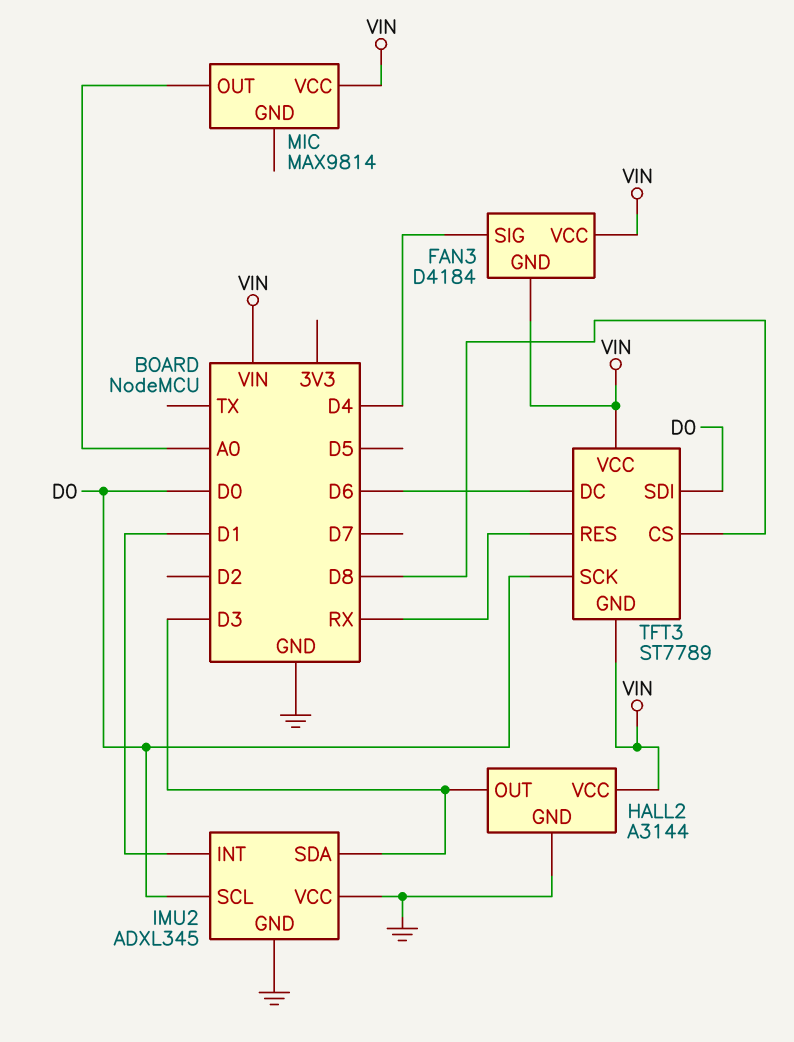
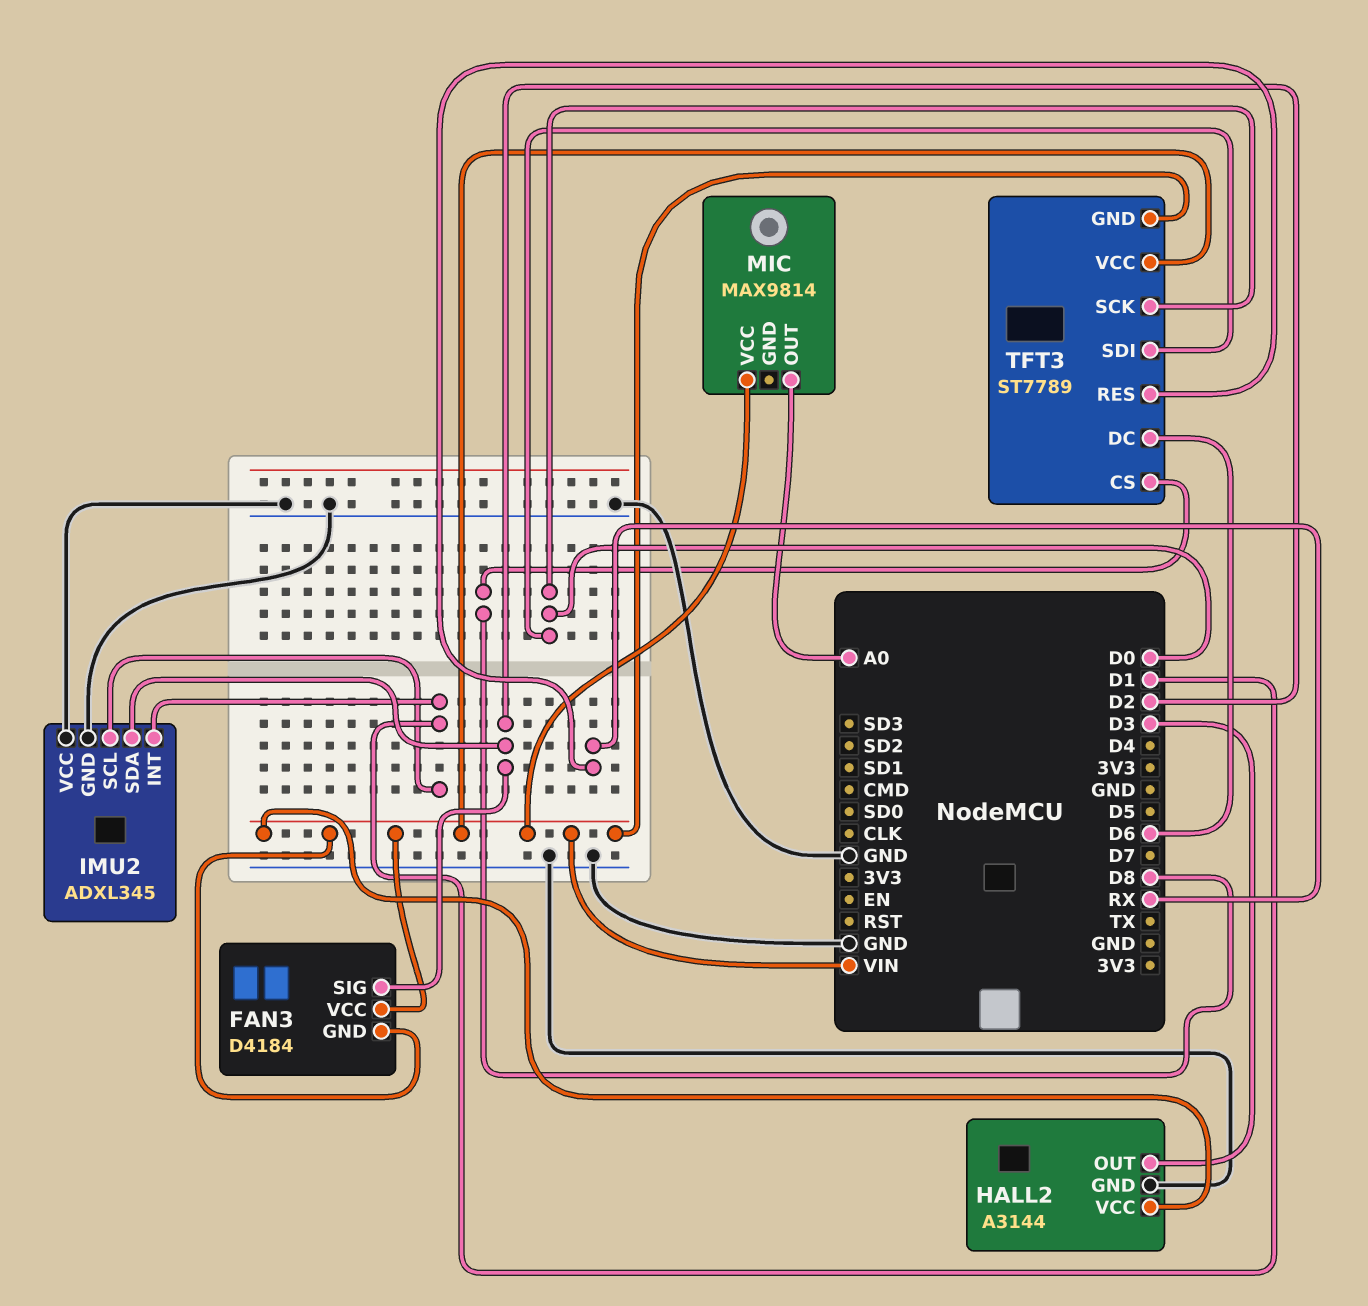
FAN3 pin SIG: D4 -> D2
IMU2 pin SCL: D0 -> D1
IMU2 pin SDA: D3 -> D2

